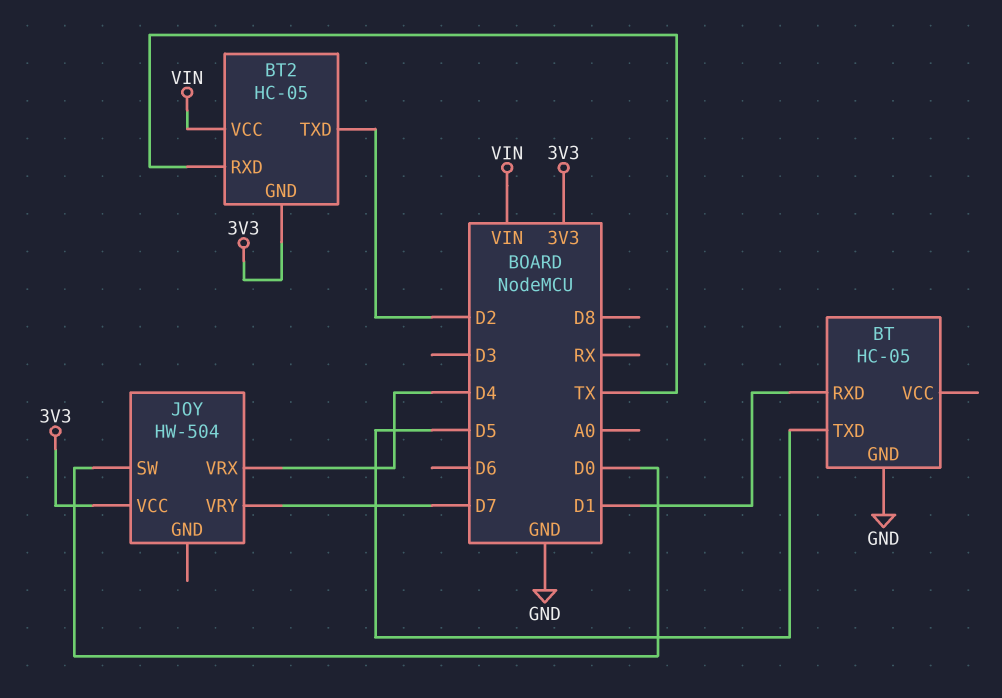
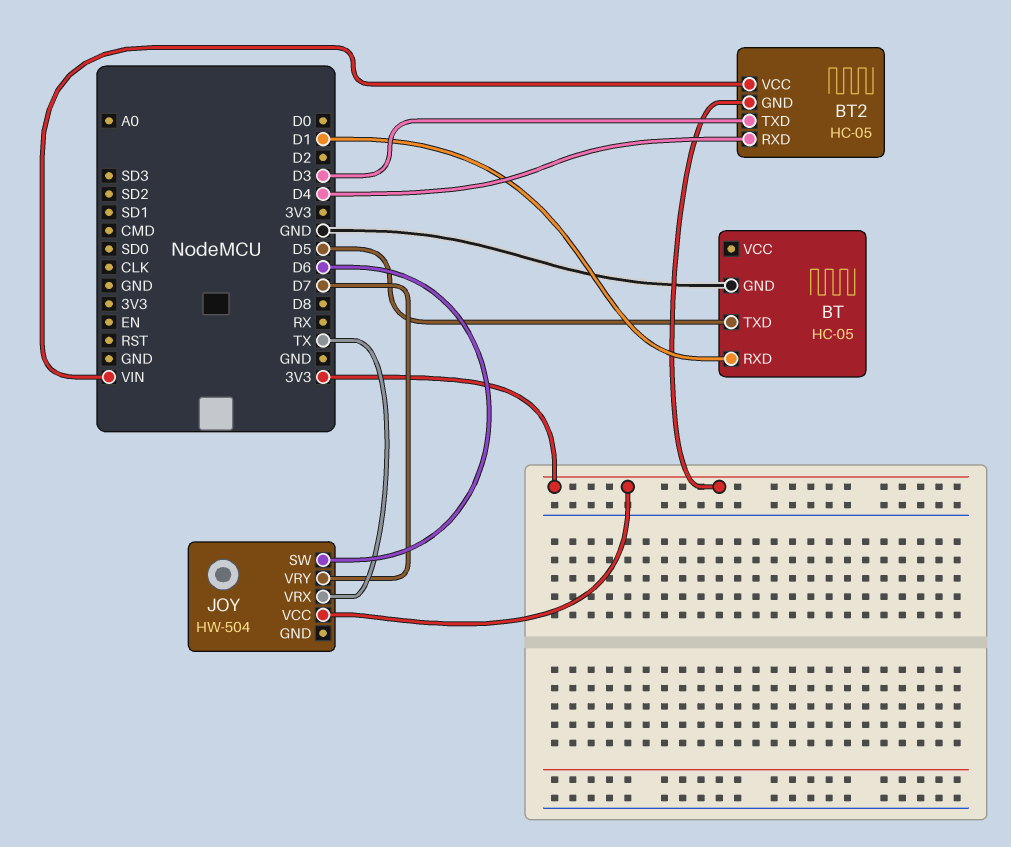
BT2 pin RXD: TX -> D4
BT2 pin TXD: D2 -> D3
JOY pin SW: D0 -> D6
JOY pin VRX: D4 -> TX

